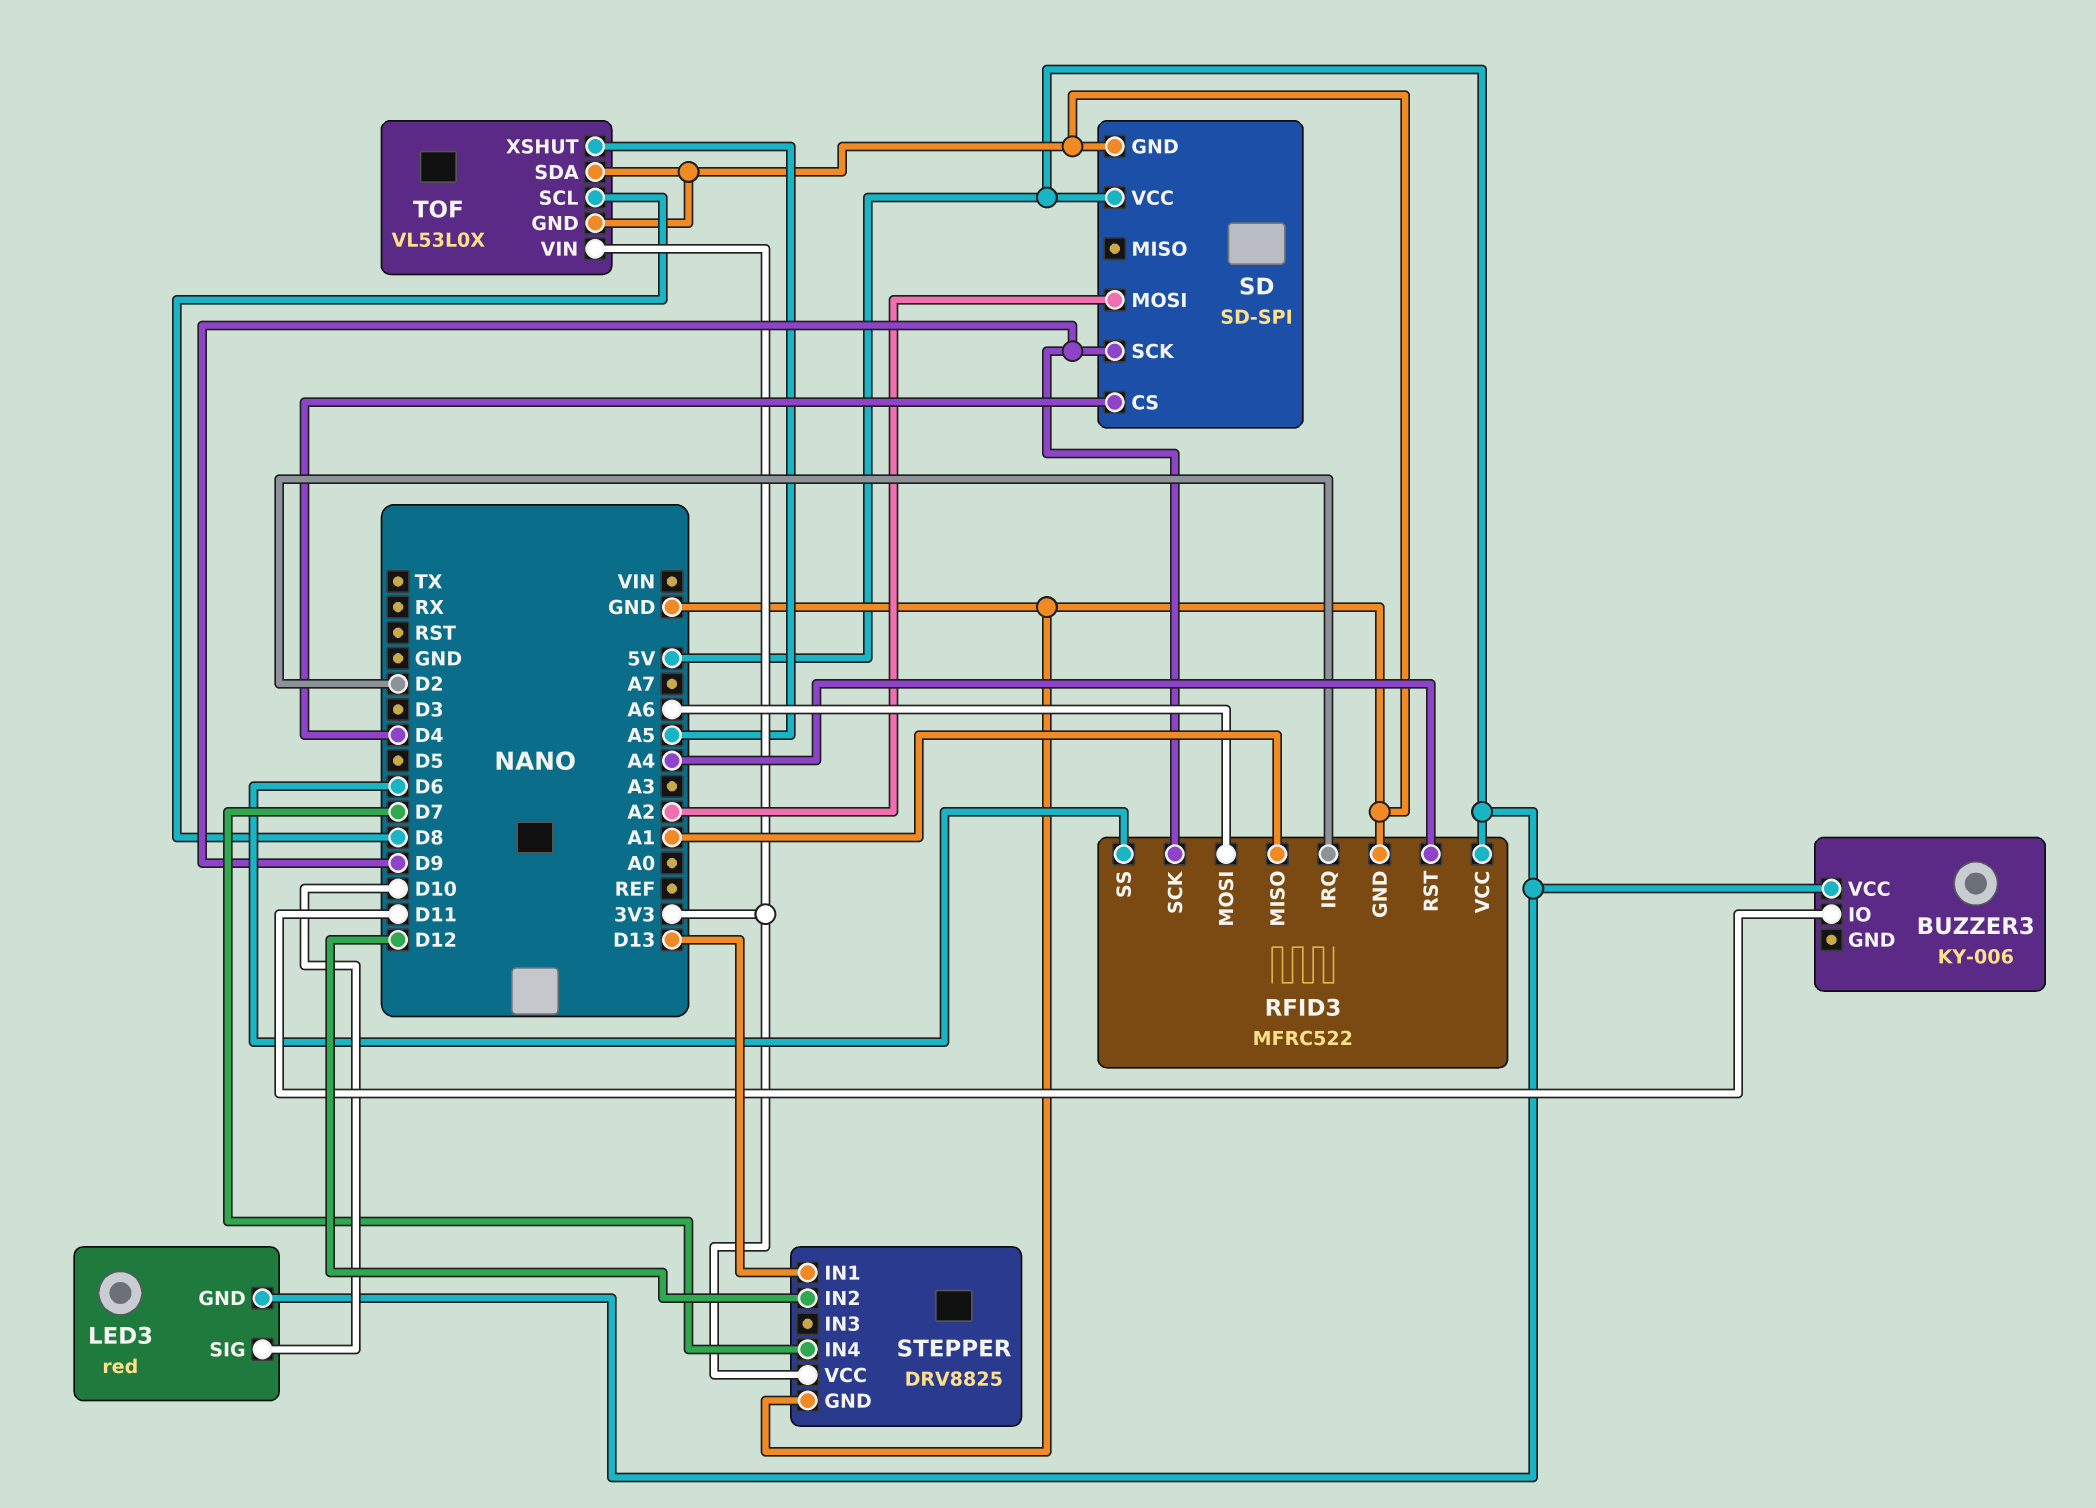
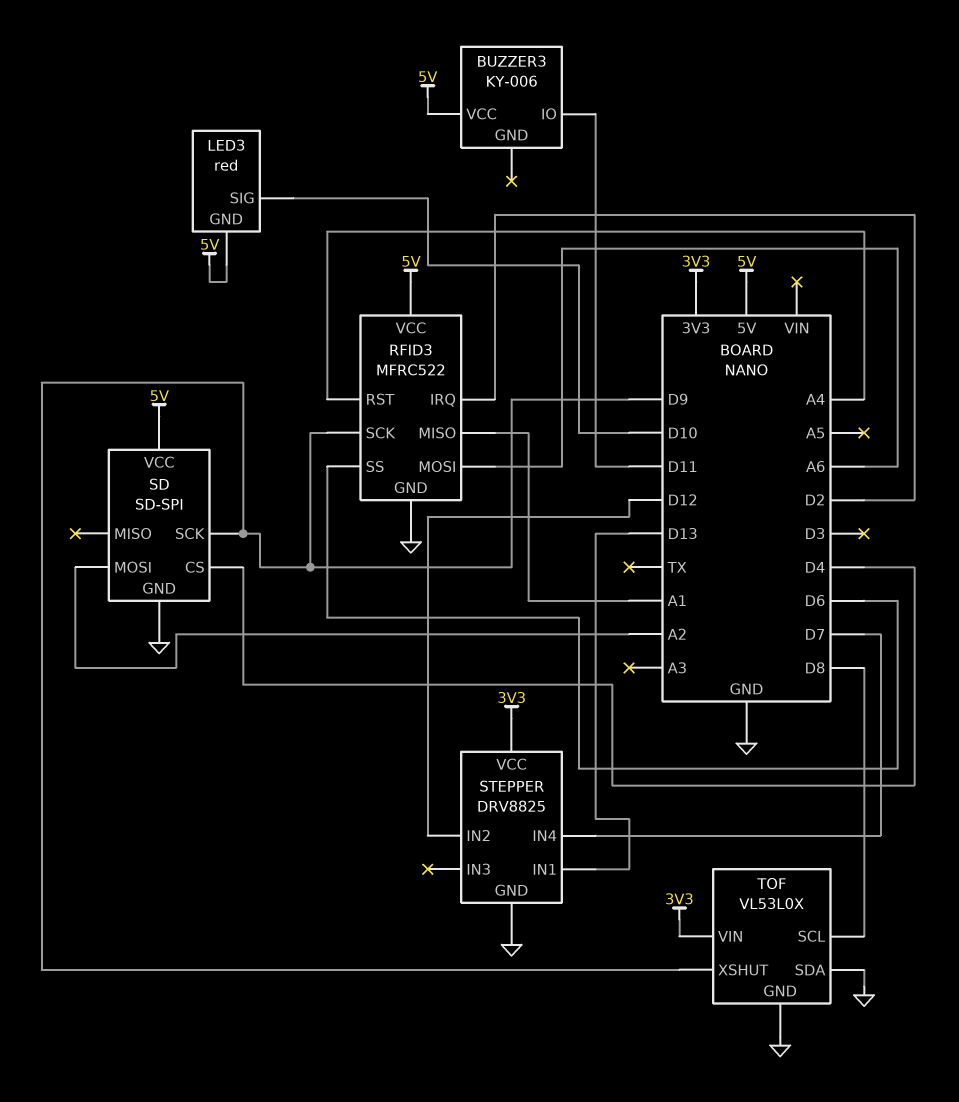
TOF pin XSHUT: A5 -> D9

